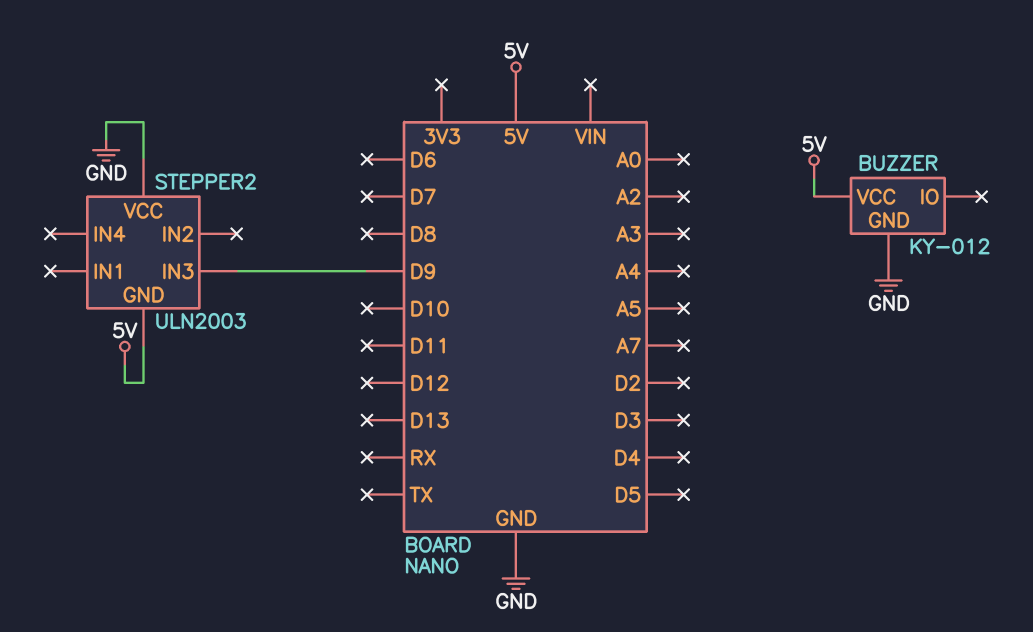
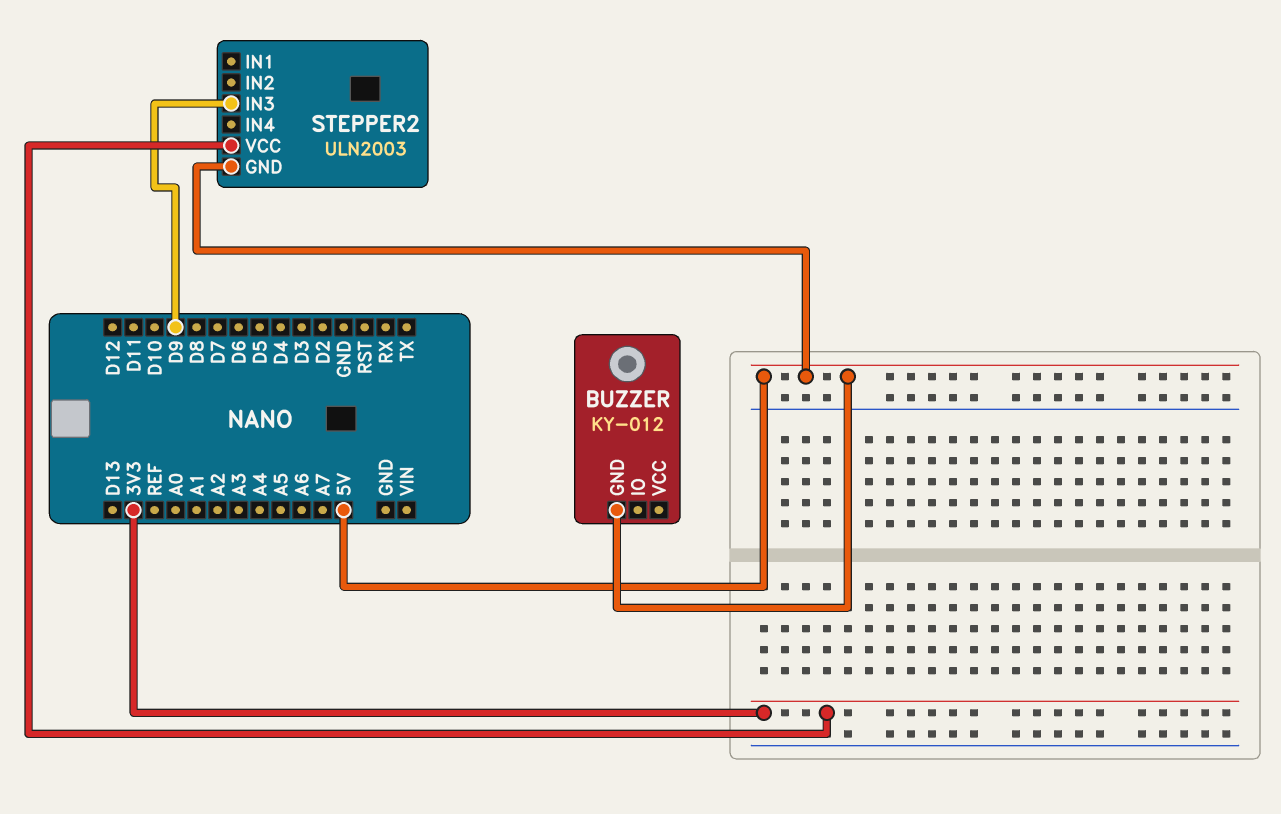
BUZZER pin GND: GND -> 5V
BUZZER pin VCC: 5V -> none
STEPPER2 pin VCC: GND -> 3V3

